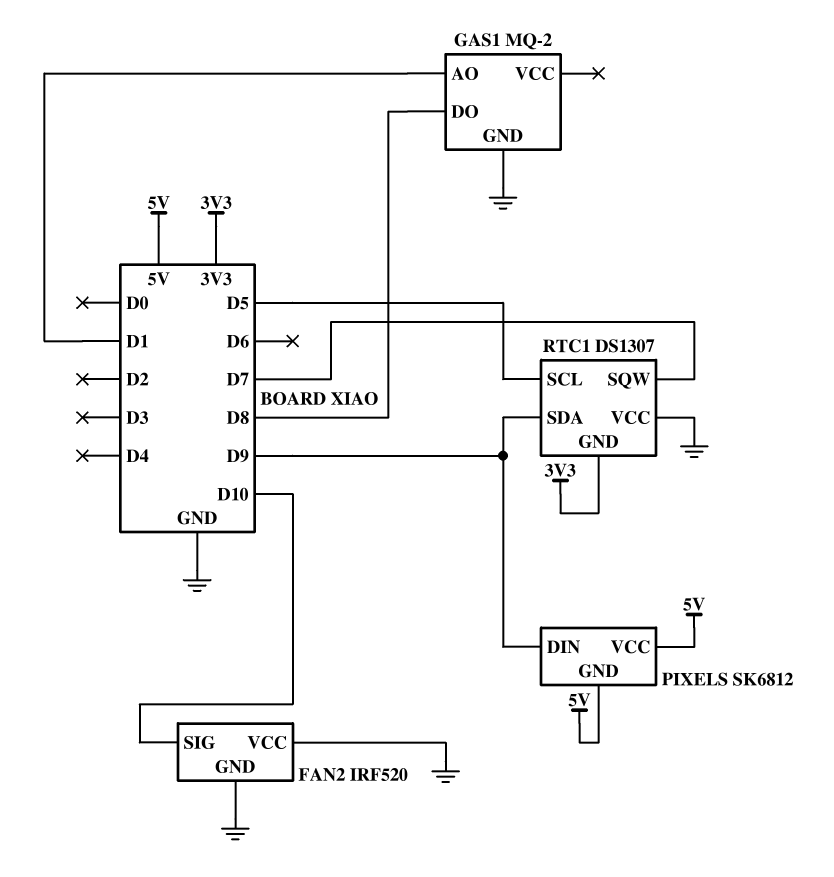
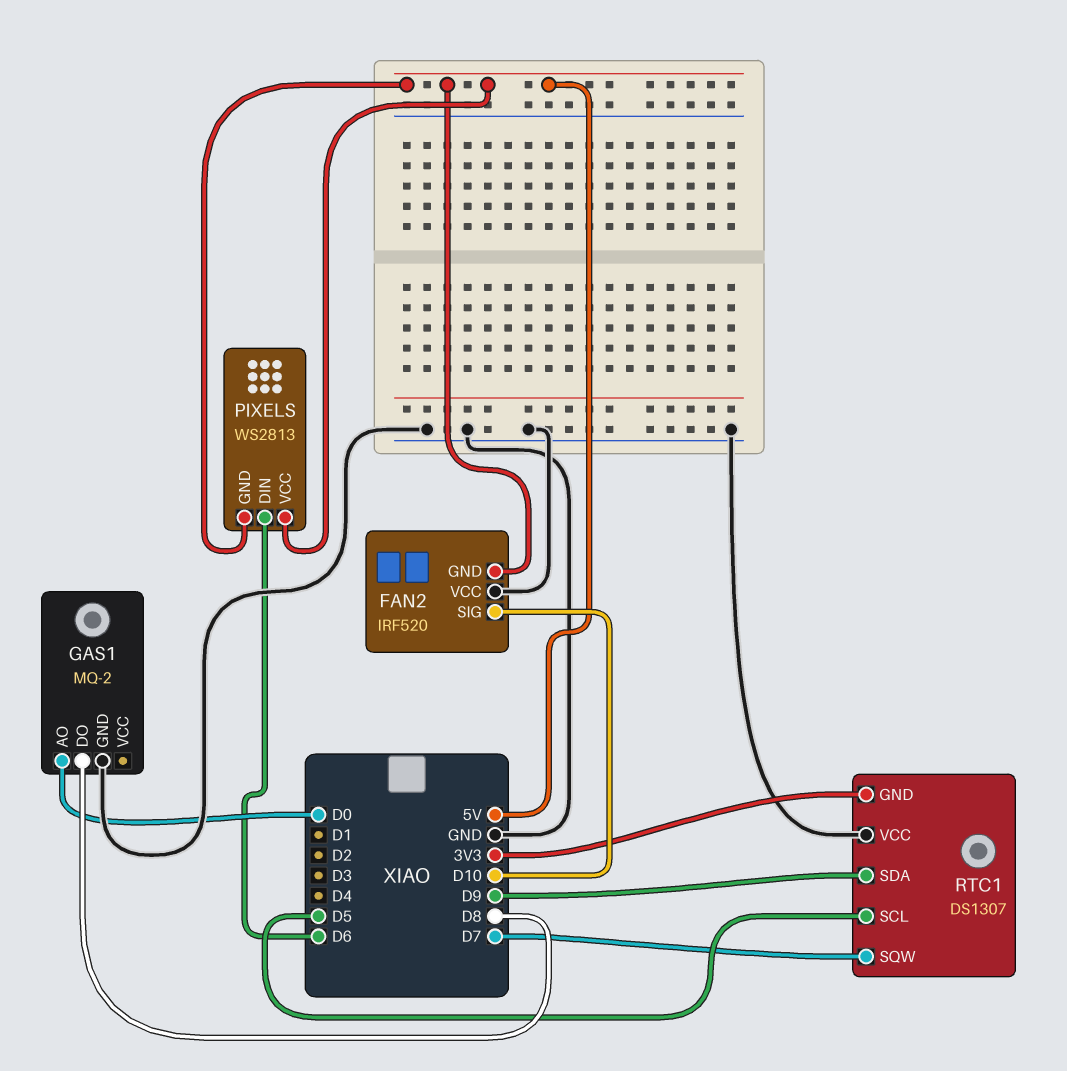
FAN2 pin GND: GND -> 5V
GAS1 pin AO: D1 -> D0
PIXELS: SK6812 -> WS2813
PIXELS pin DIN: D9 -> D6

